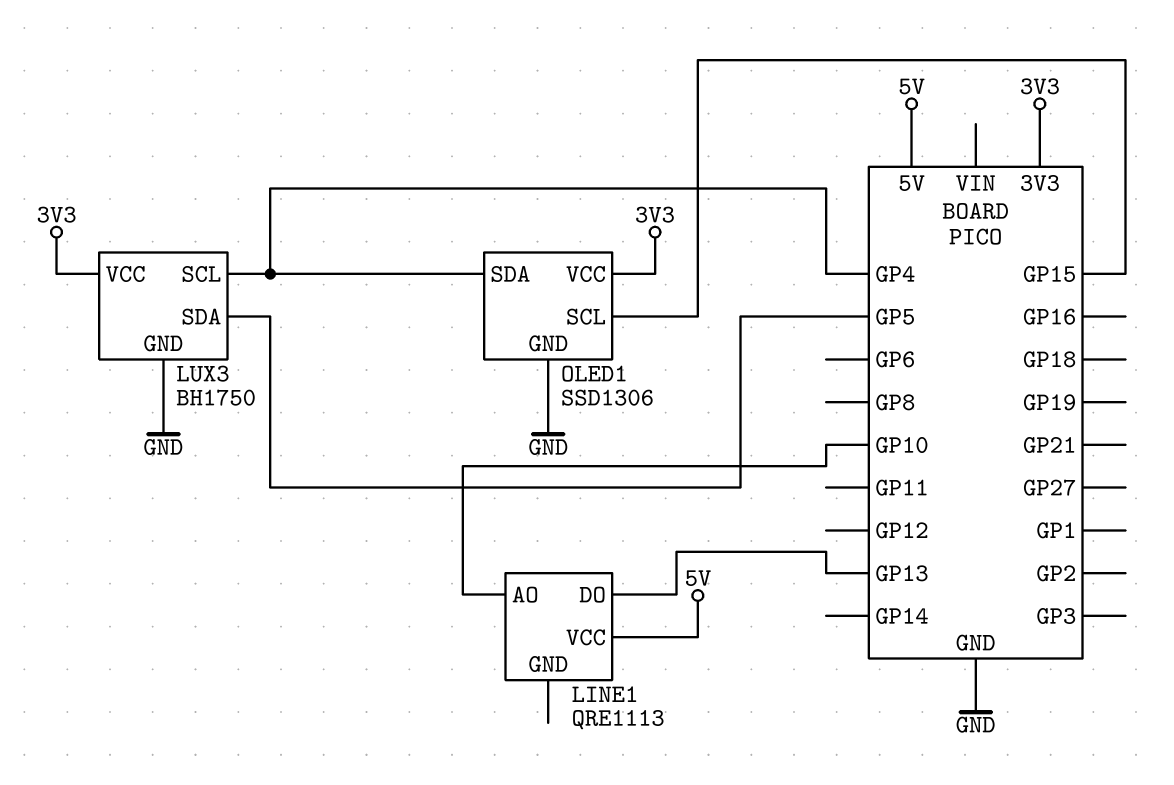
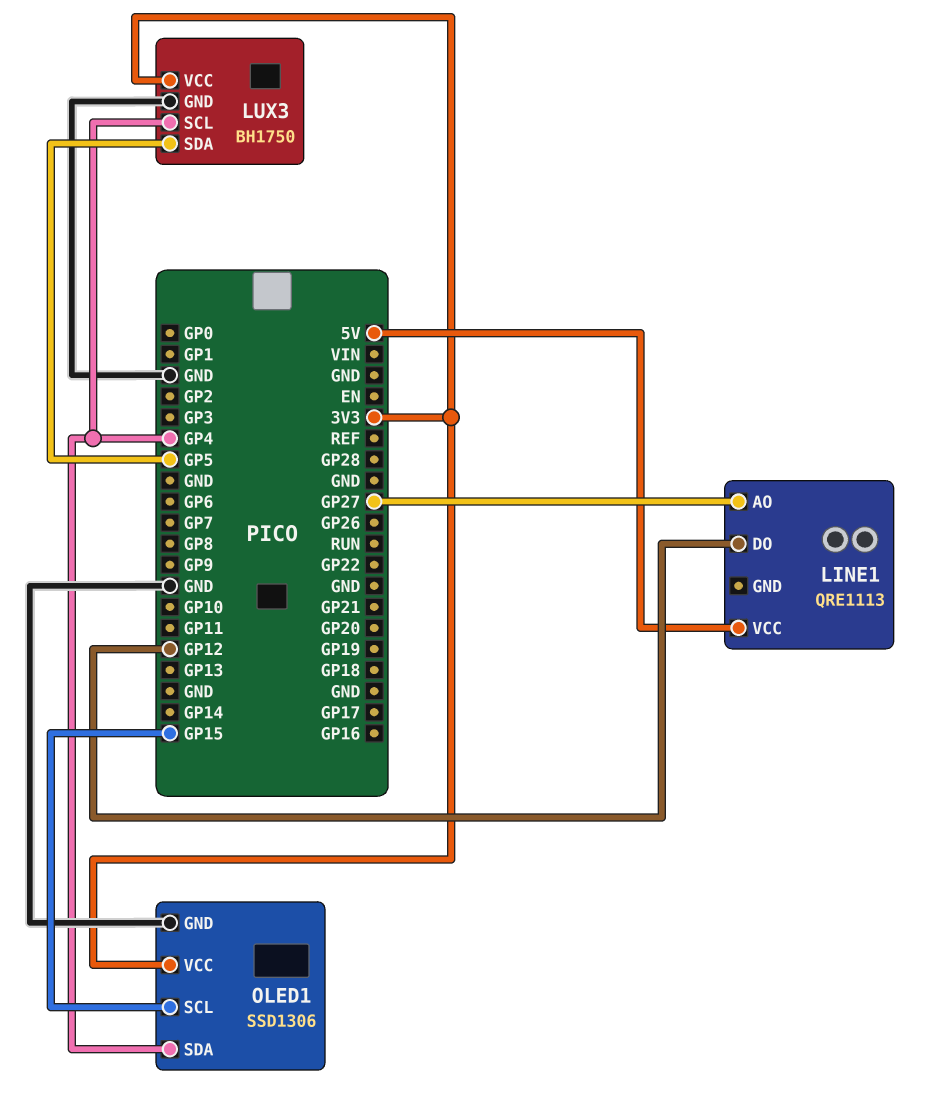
LINE1 pin AO: GP10 -> GP27
LINE1 pin DO: GP13 -> GP12

